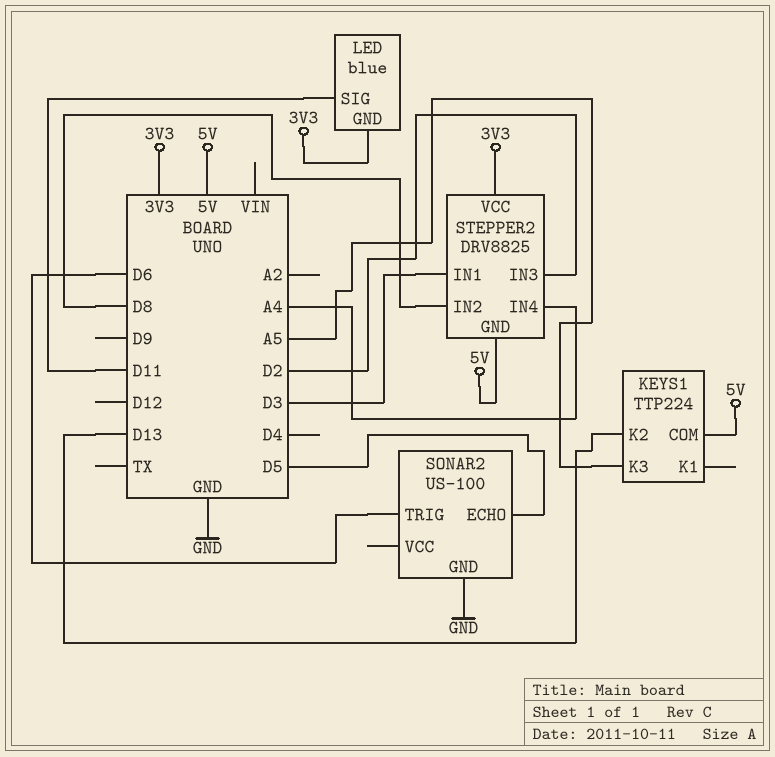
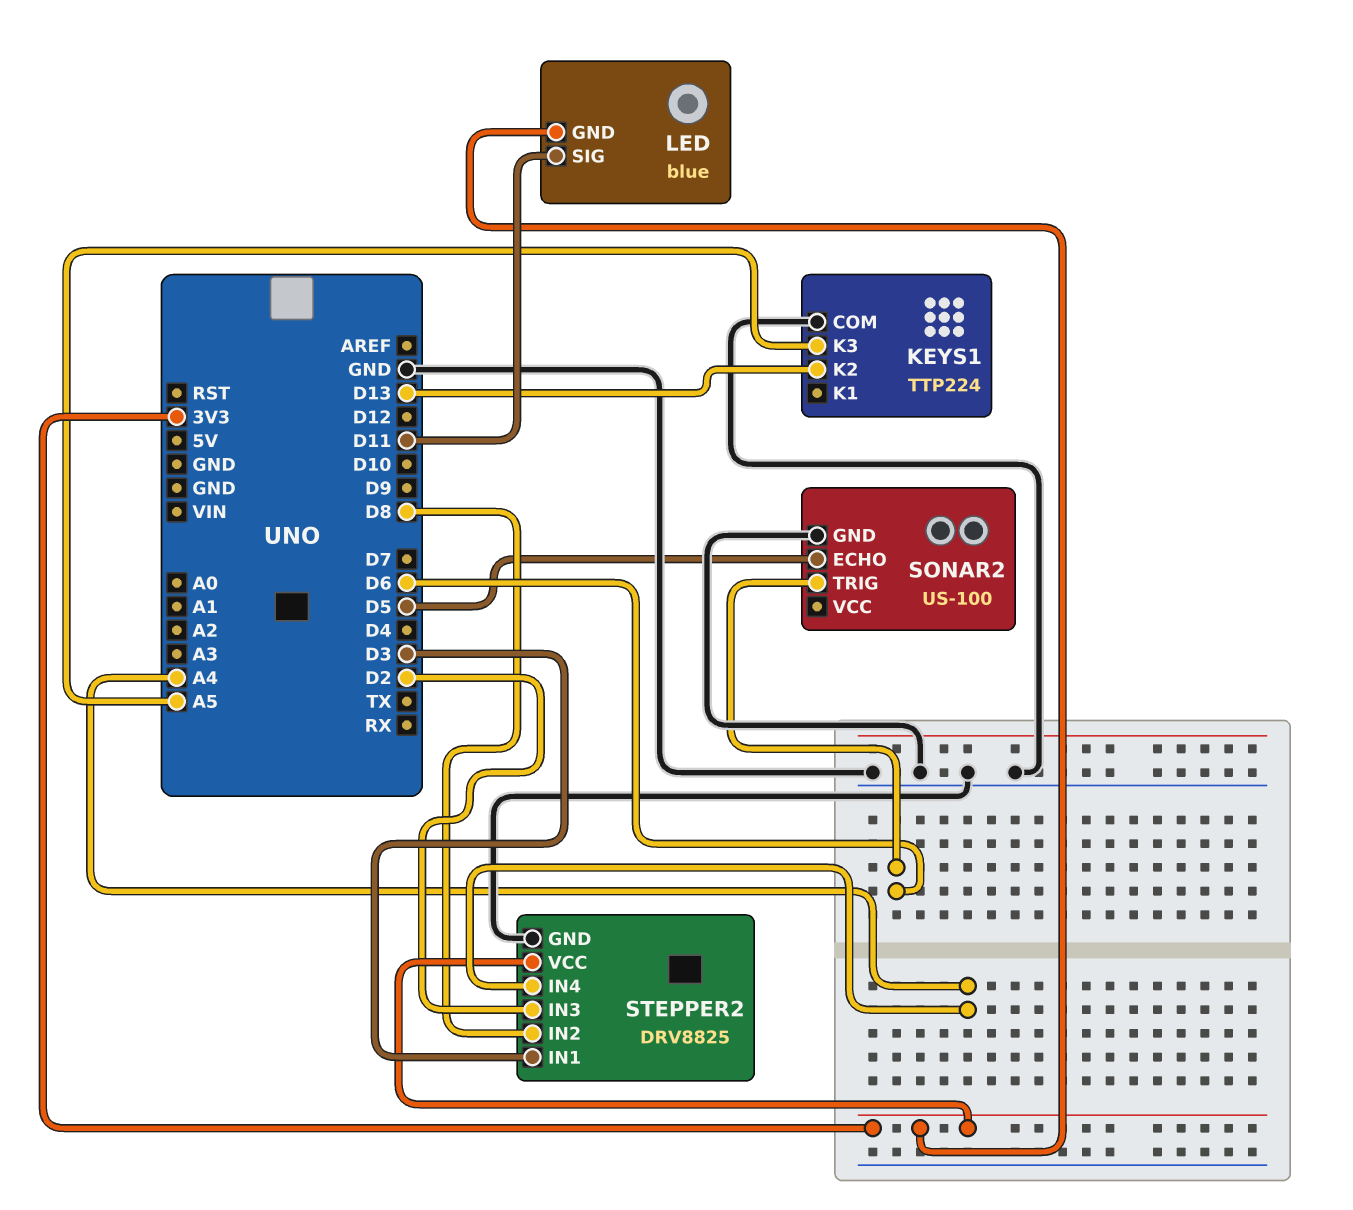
KEYS1 pin COM: 5V -> GND
STEPPER2 pin GND: 5V -> GND

